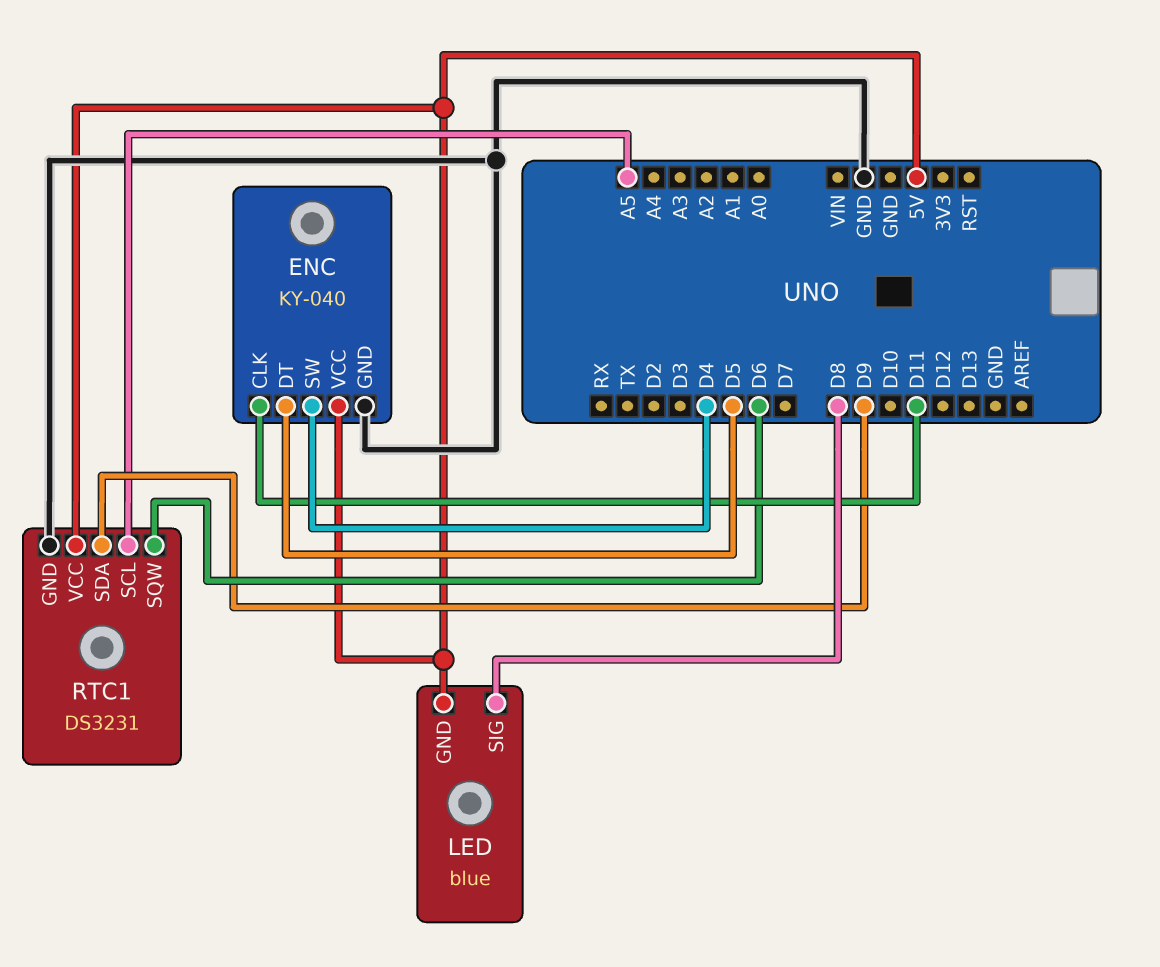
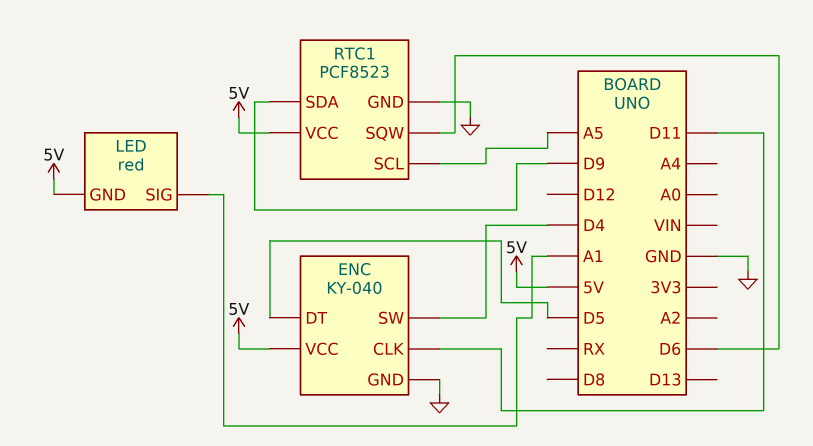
LED: blue -> red
LED pin SIG: D8 -> A1
RTC1: DS3231 -> PCF8523

